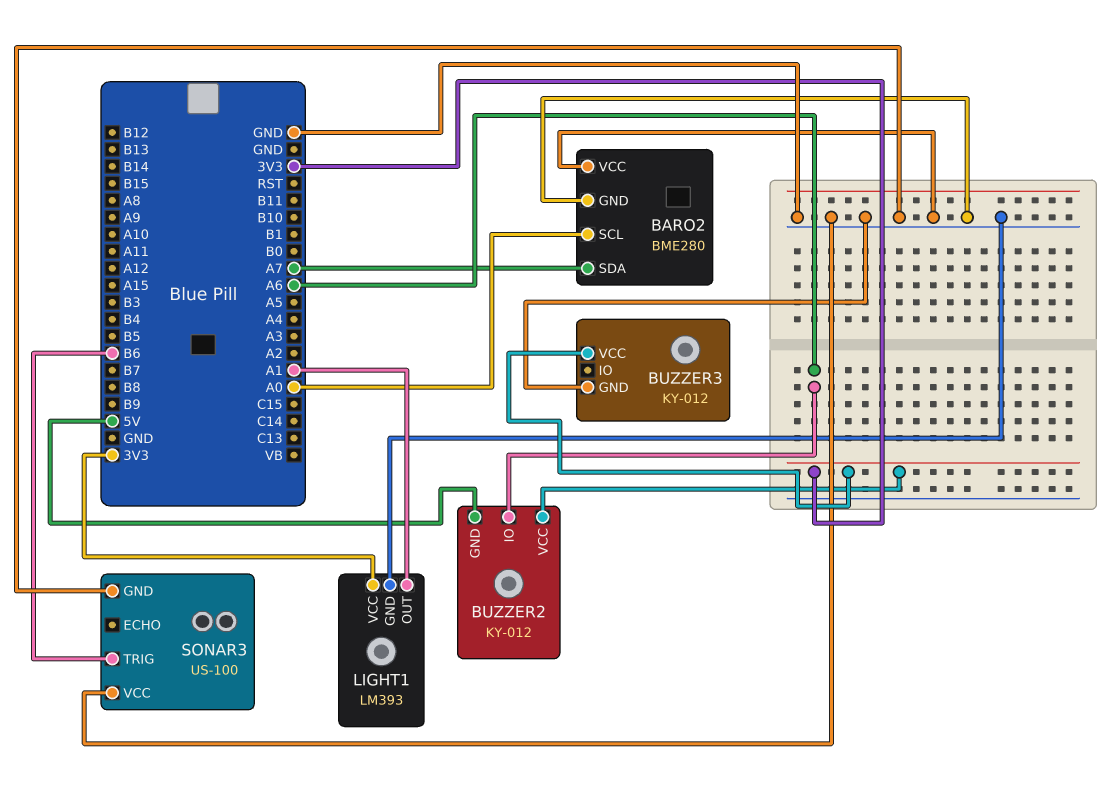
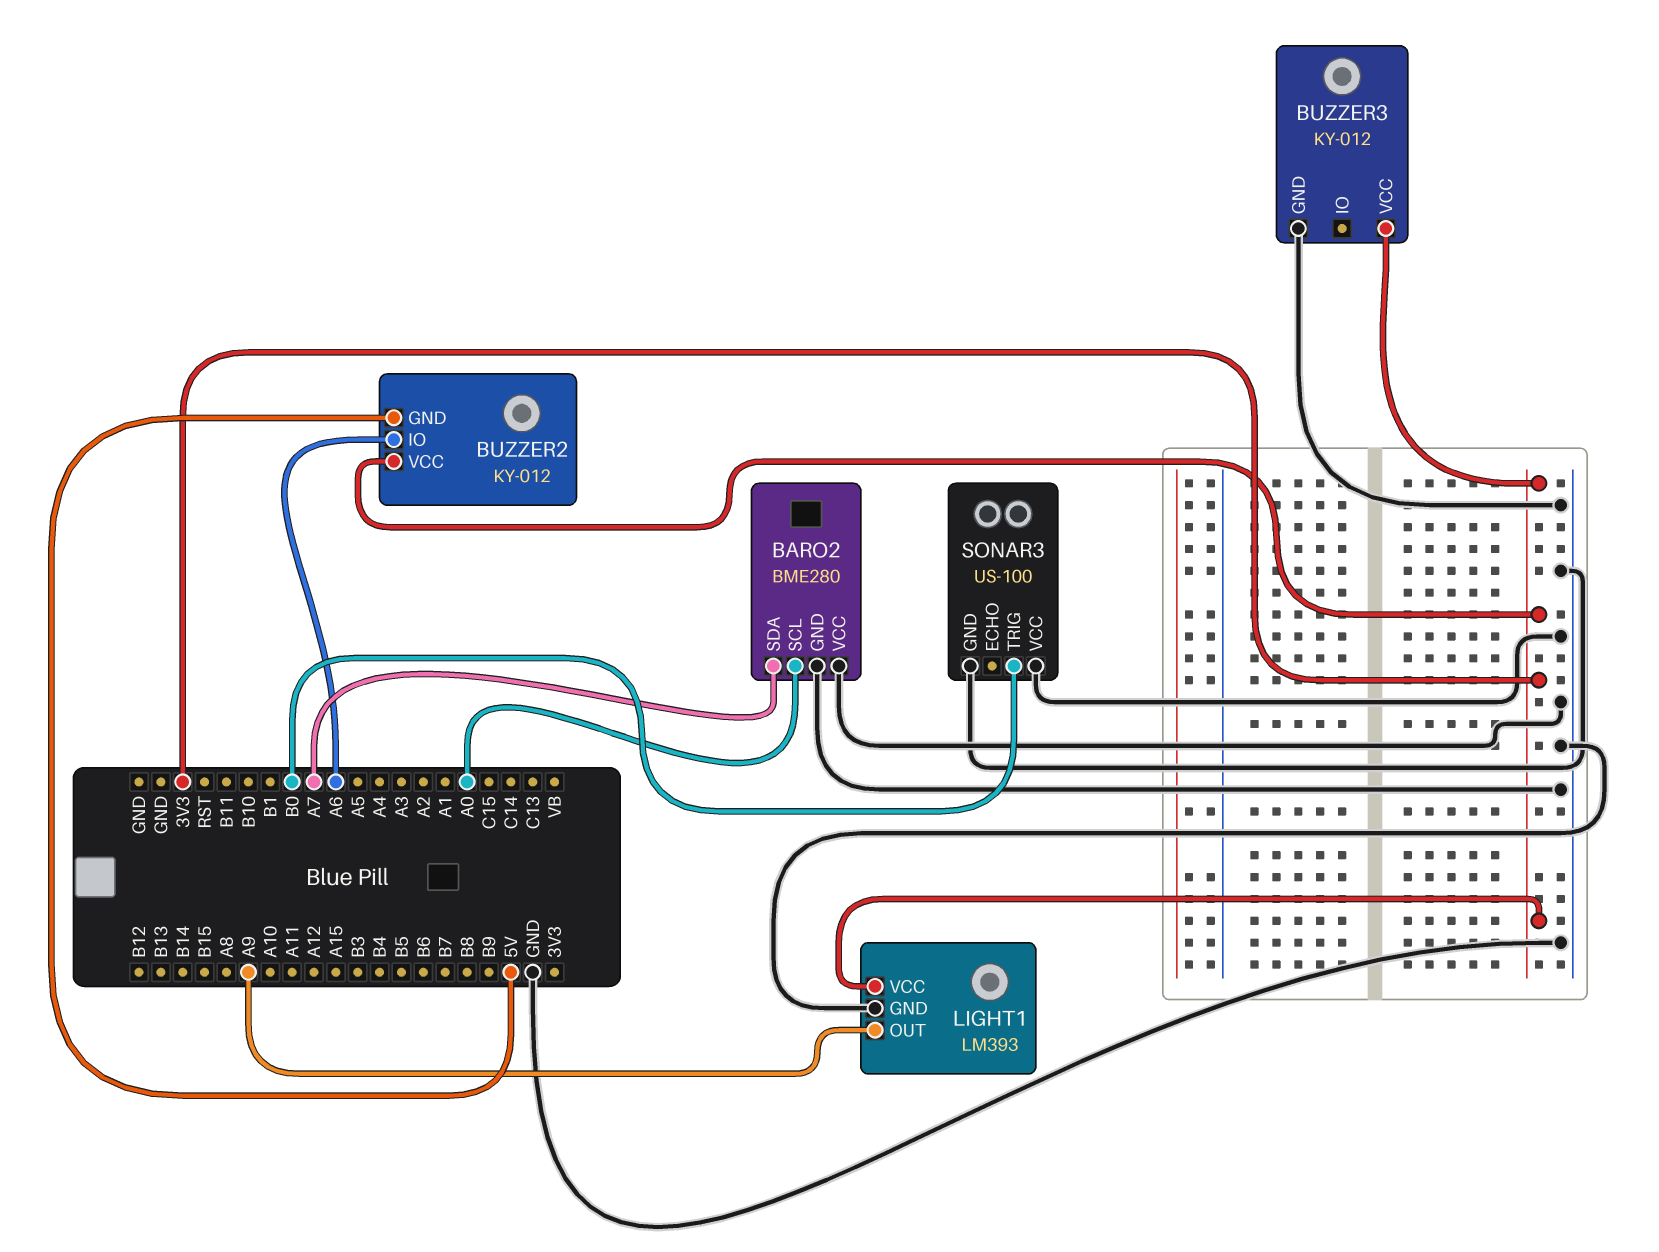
LIGHT1 pin OUT: A1 -> A9
SONAR3 pin TRIG: B6 -> B0

